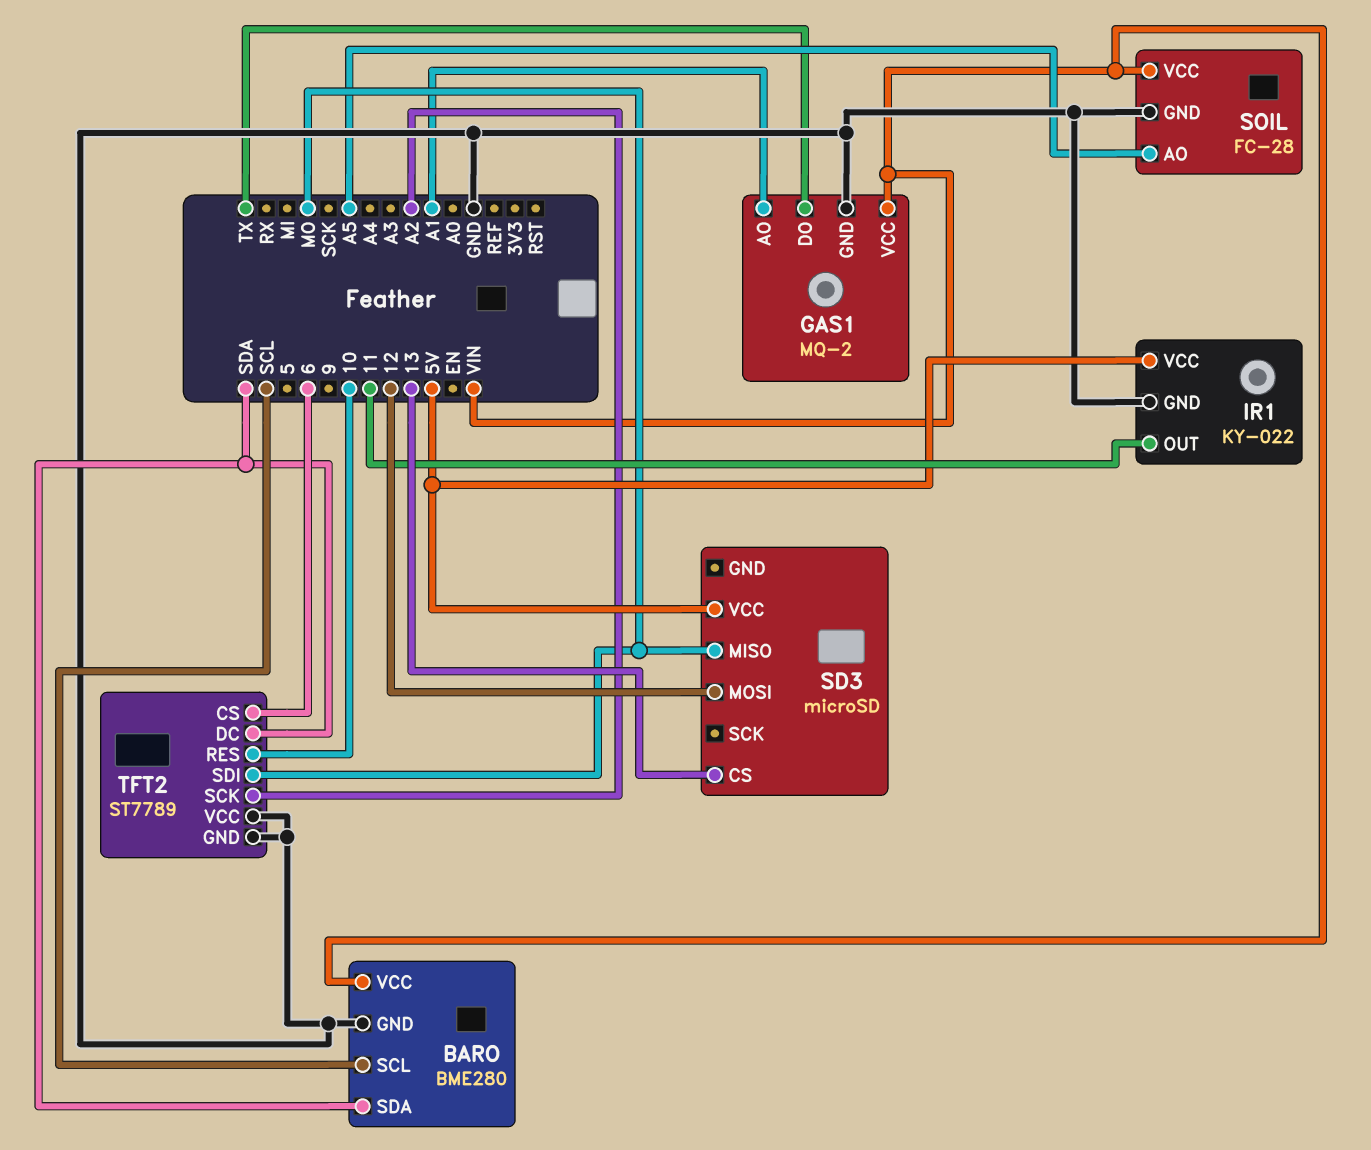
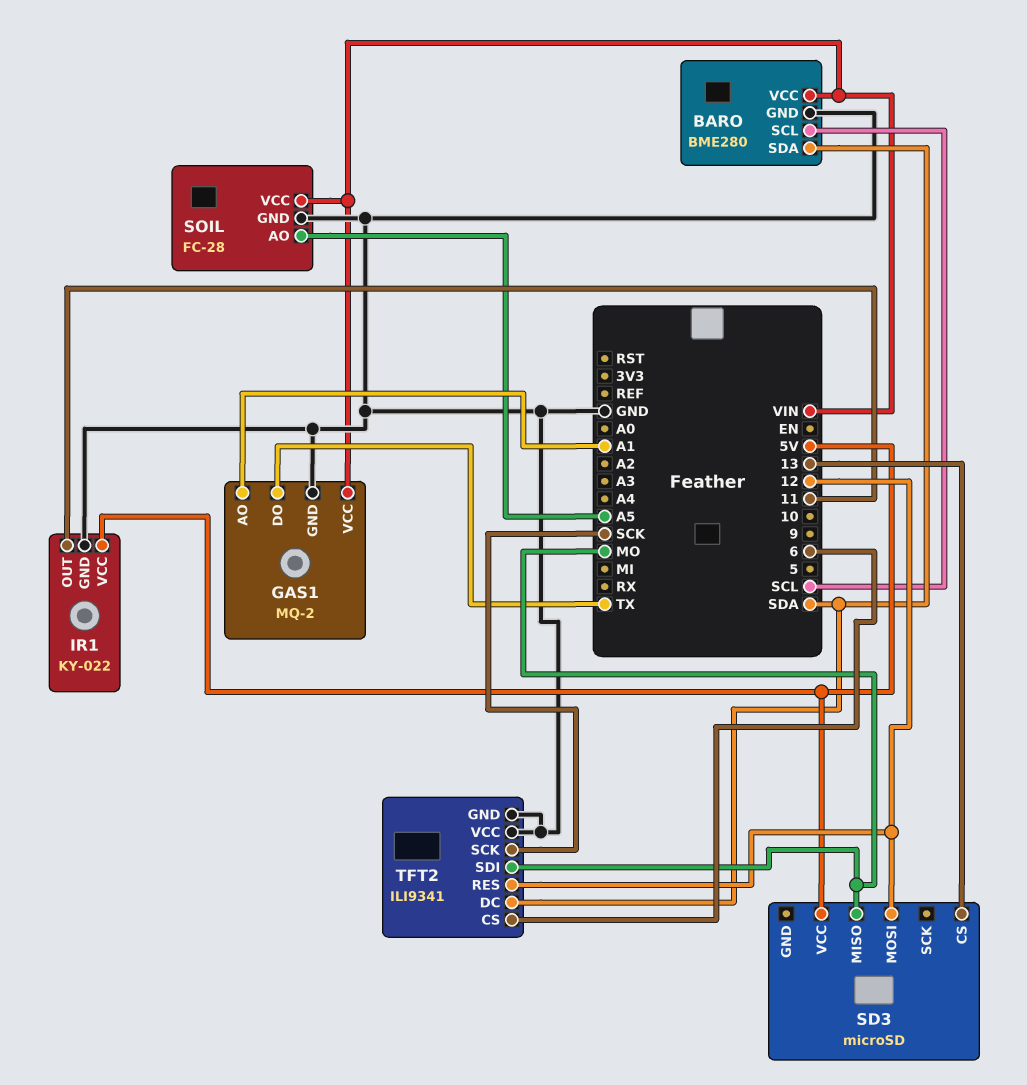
TFT2: ST7789 -> ILI9341
TFT2 pin RES: 10 -> 12
TFT2 pin SCK: A2 -> SCK

